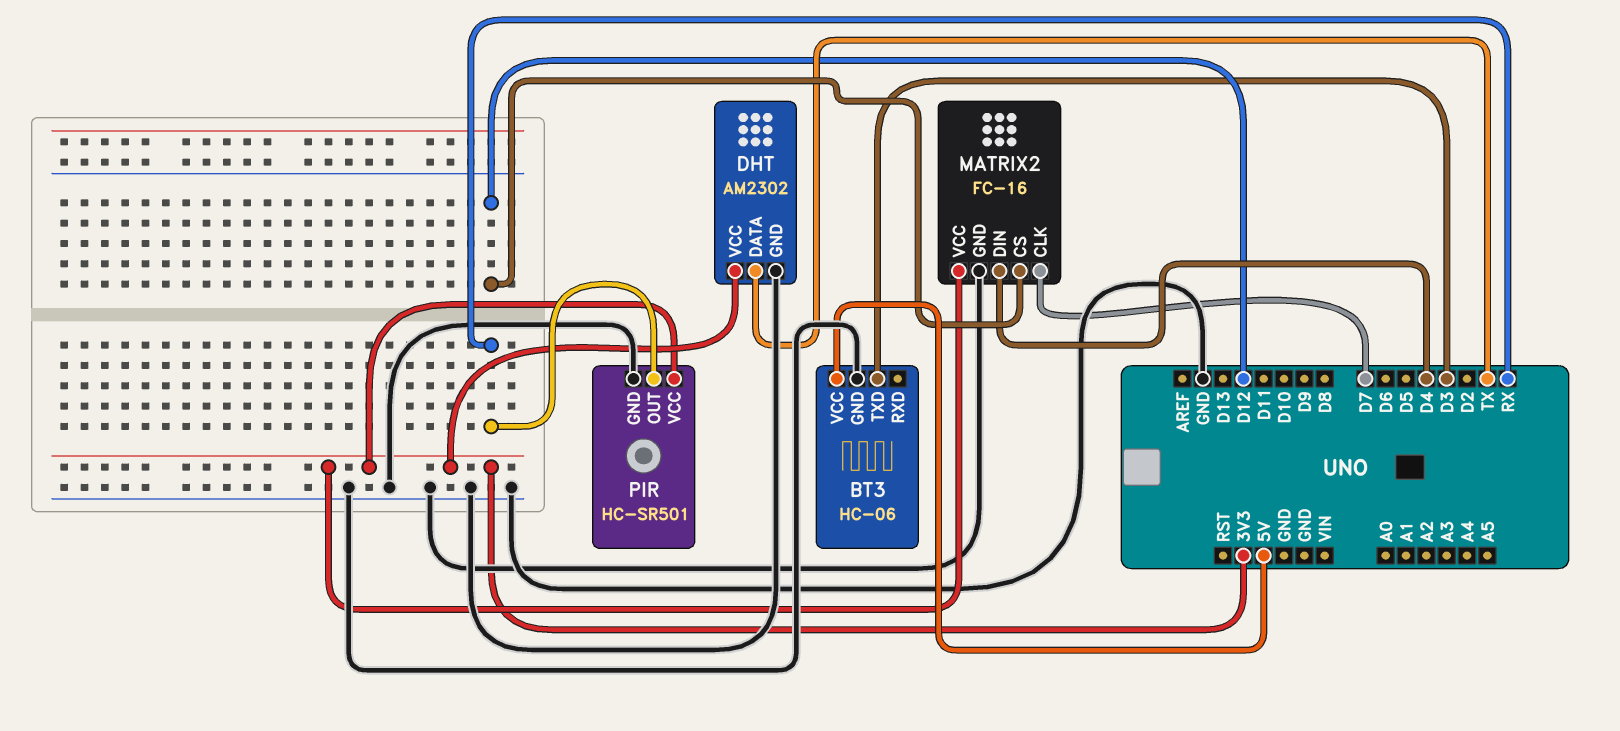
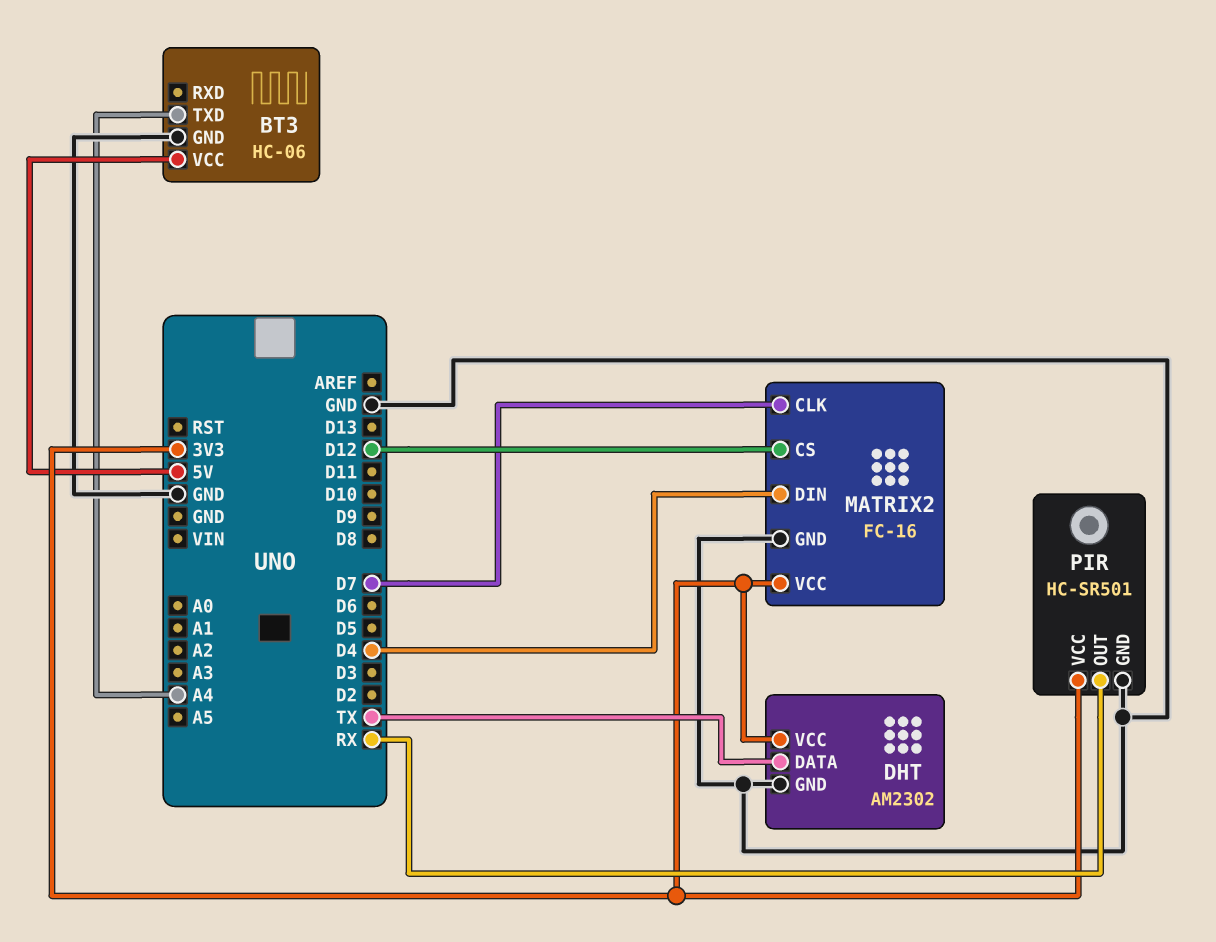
BT3 pin TXD: D3 -> A4

